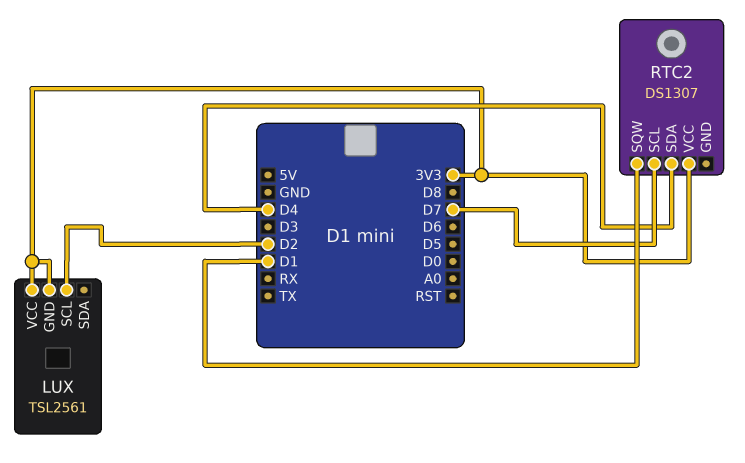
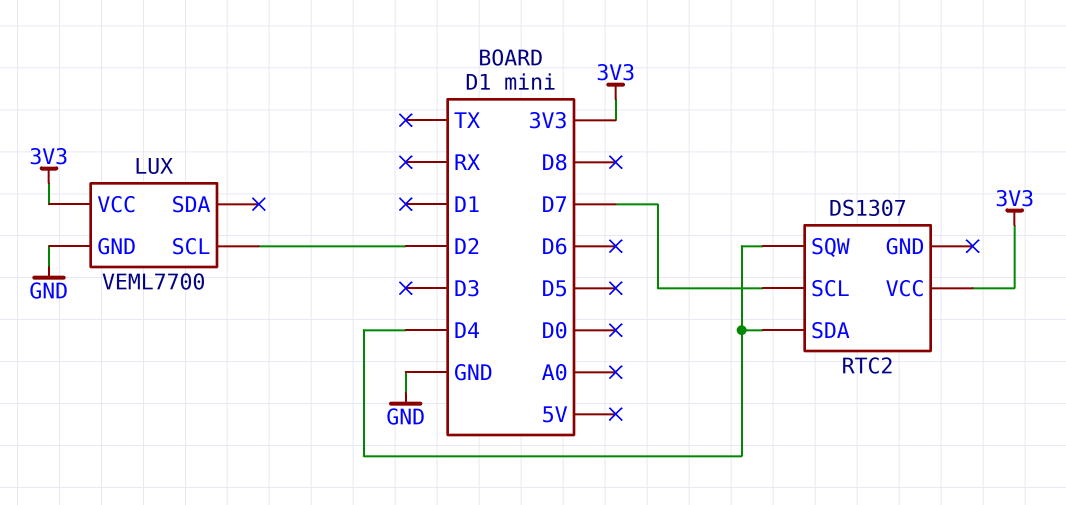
LUX: TSL2561 -> VEML7700
LUX pin GND: 3V3 -> GND
RTC2 pin SQW: D1 -> D4

